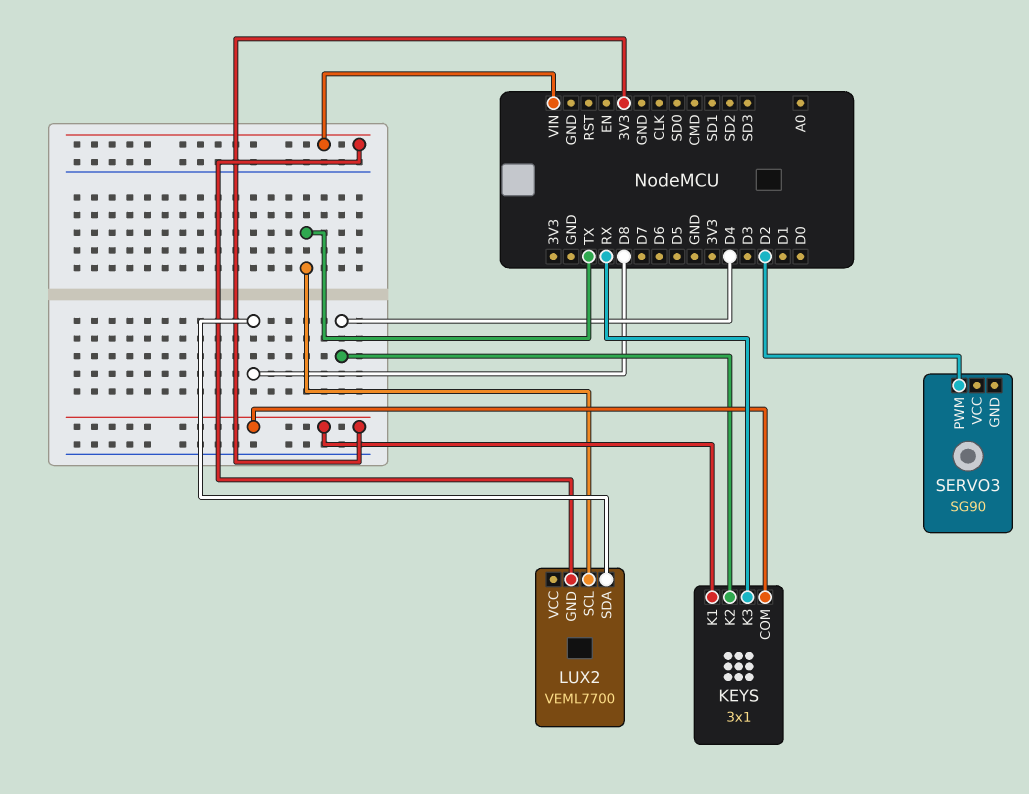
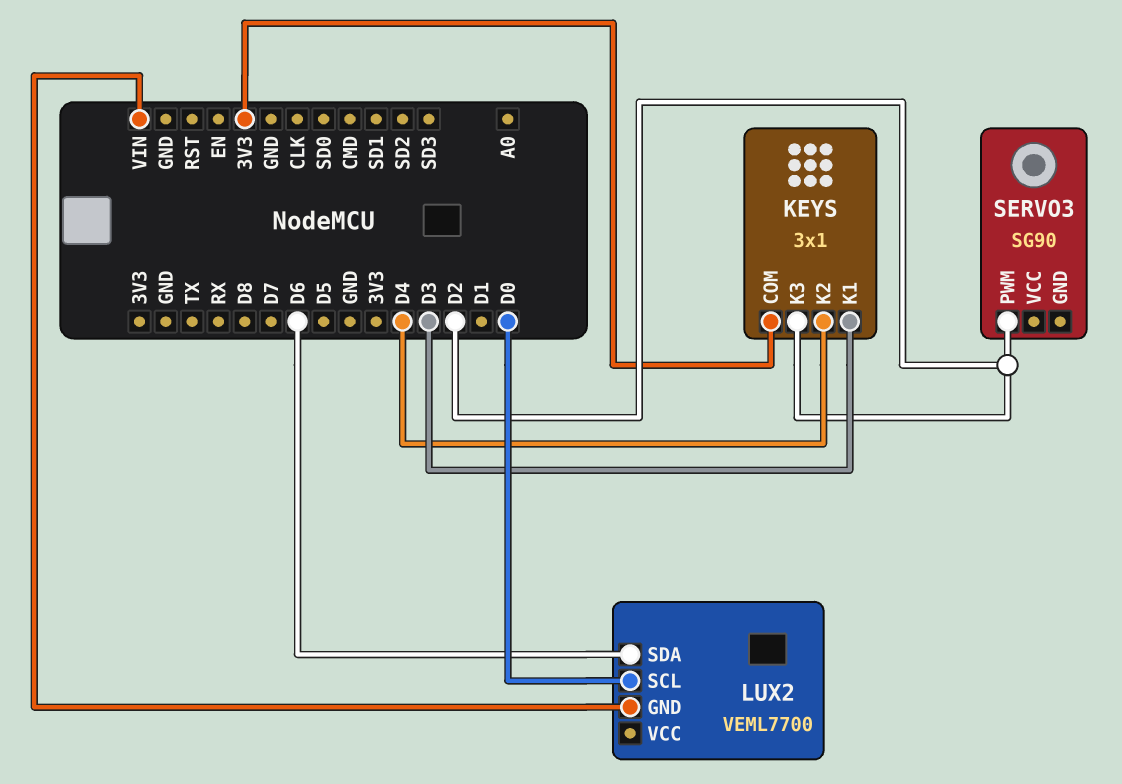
KEYS pin K1: 3V3 -> D3
KEYS pin K3: RX -> D2
LUX2 pin SCL: TX -> D0
LUX2 pin SDA: D8 -> D6

